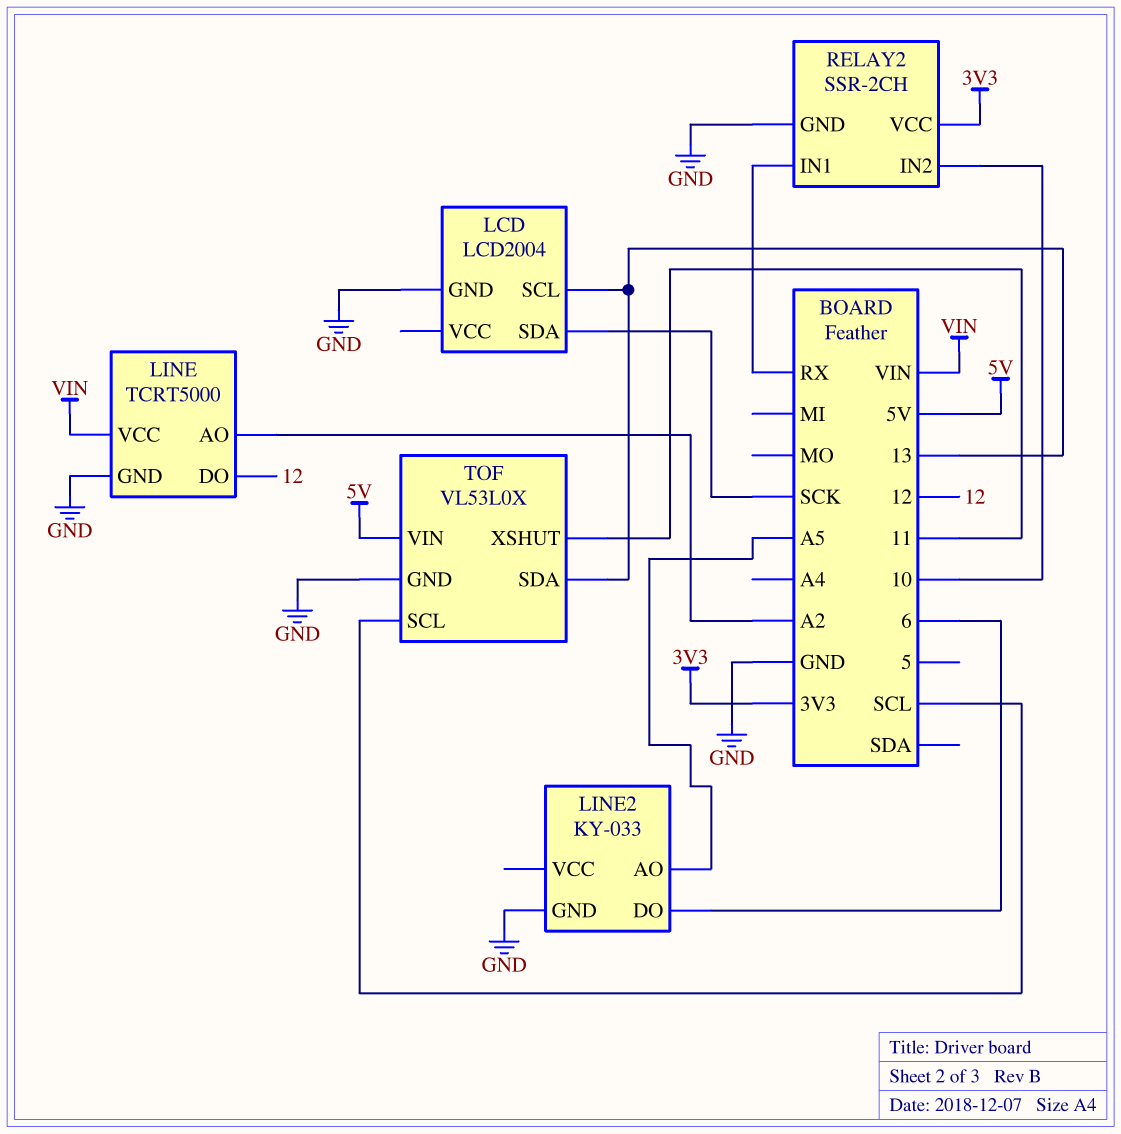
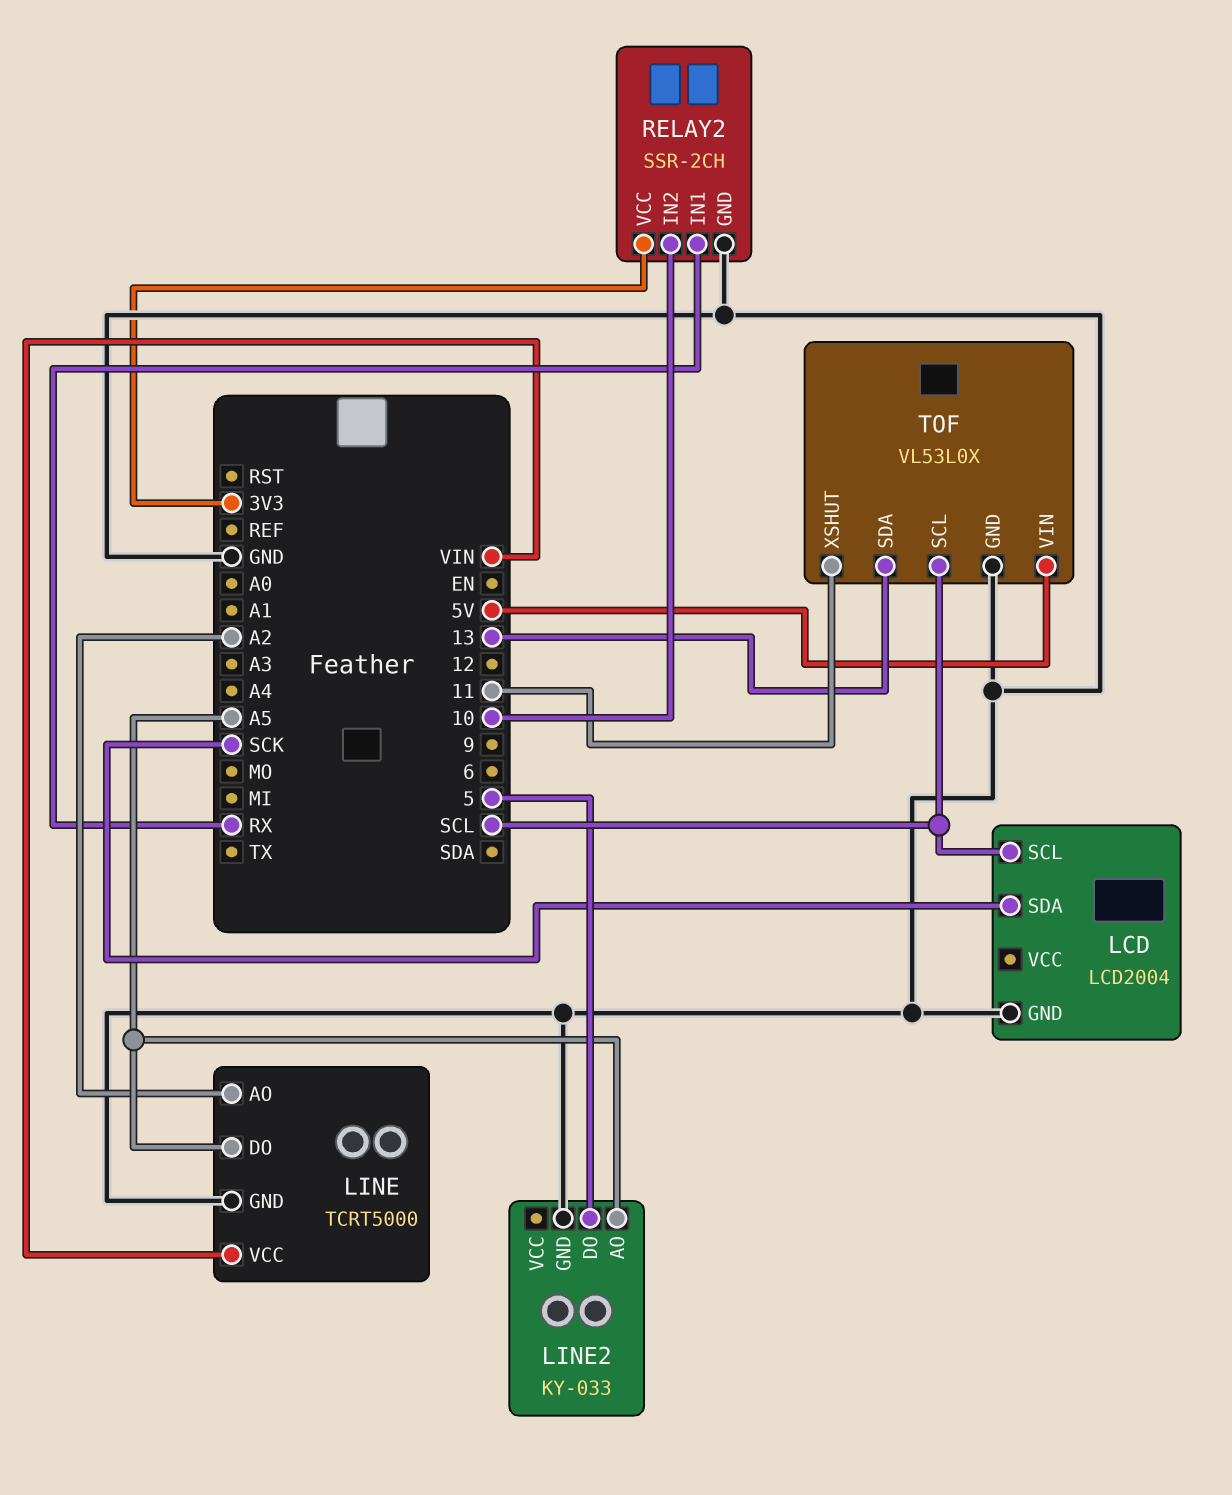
LCD pin SCL: 13 -> SCL
LINE pin DO: 12 -> A5
LINE2 pin DO: 6 -> 5

